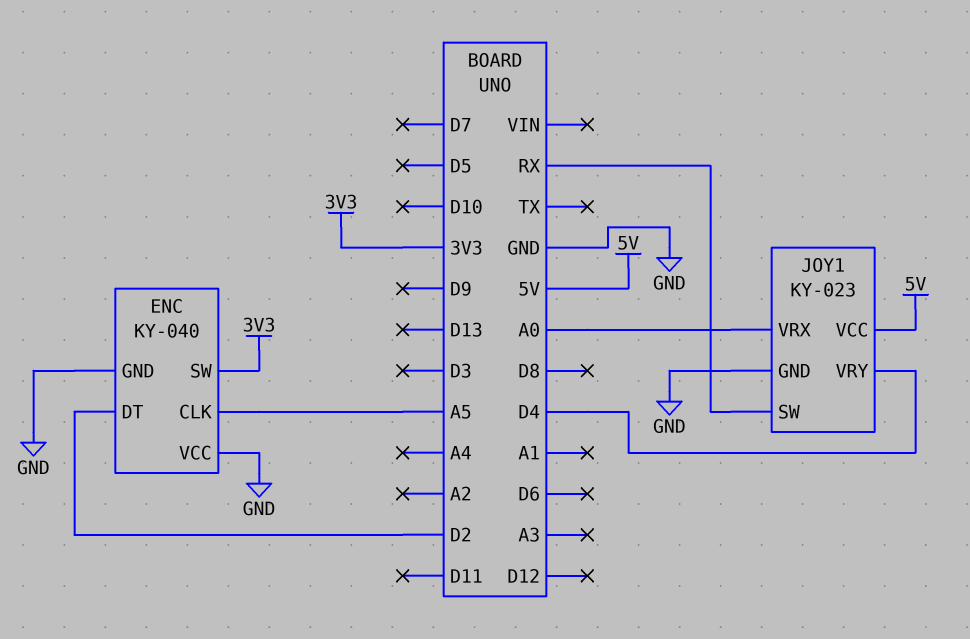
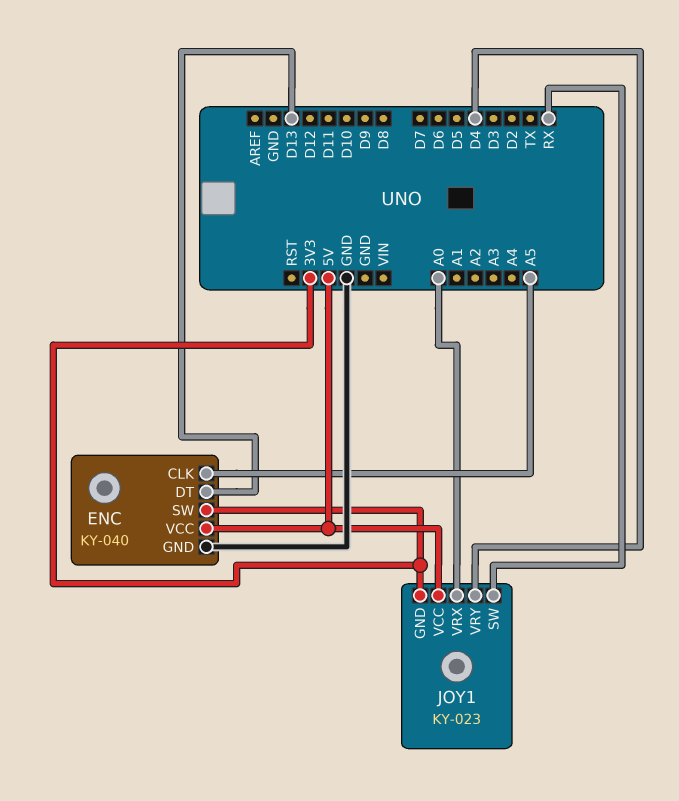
ENC pin DT: D2 -> D13
ENC pin VCC: GND -> 5V
JOY1 pin GND: GND -> 3V3

